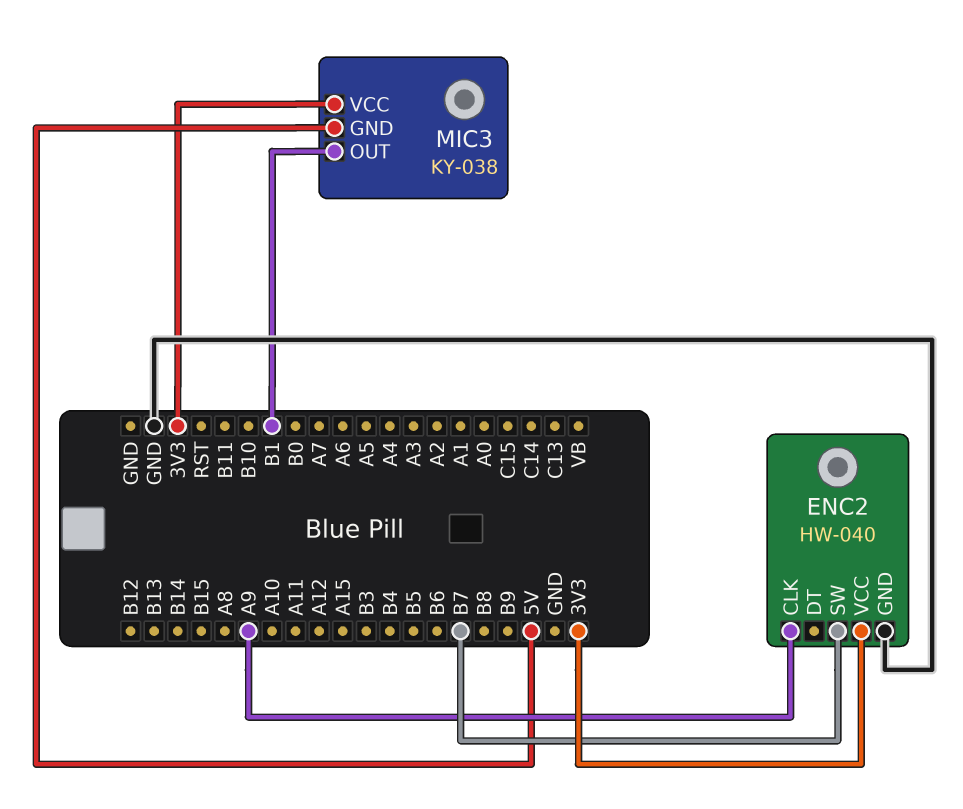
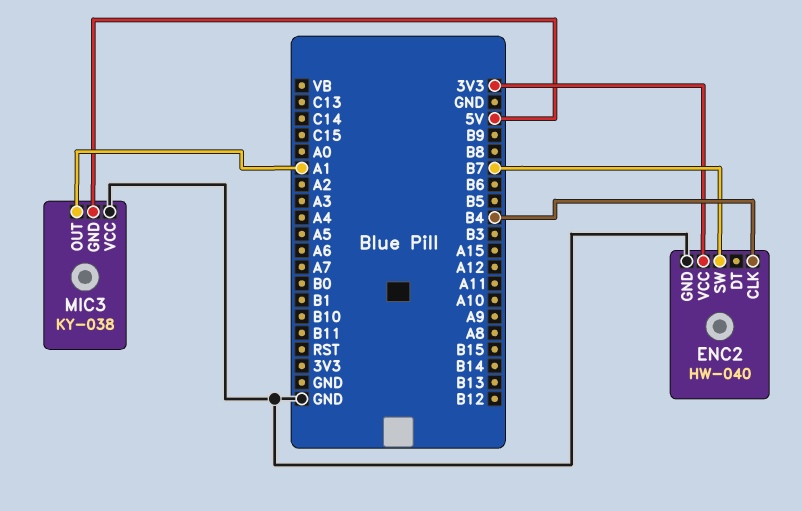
ENC2 pin CLK: A9 -> B4
MIC3 pin OUT: B1 -> A1
MIC3 pin VCC: 3V3 -> GND

